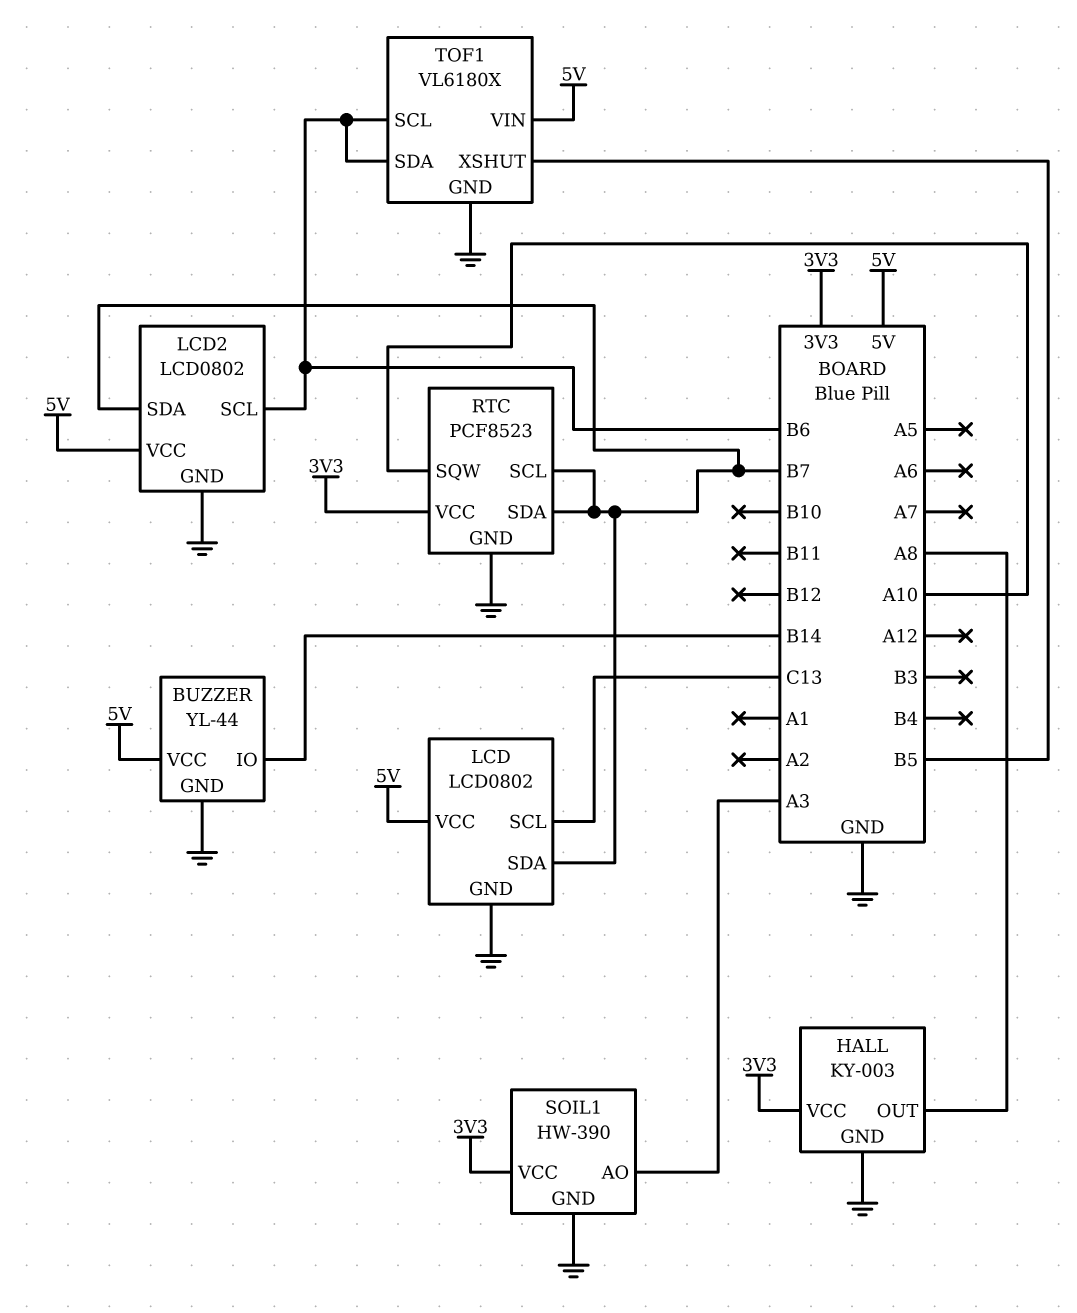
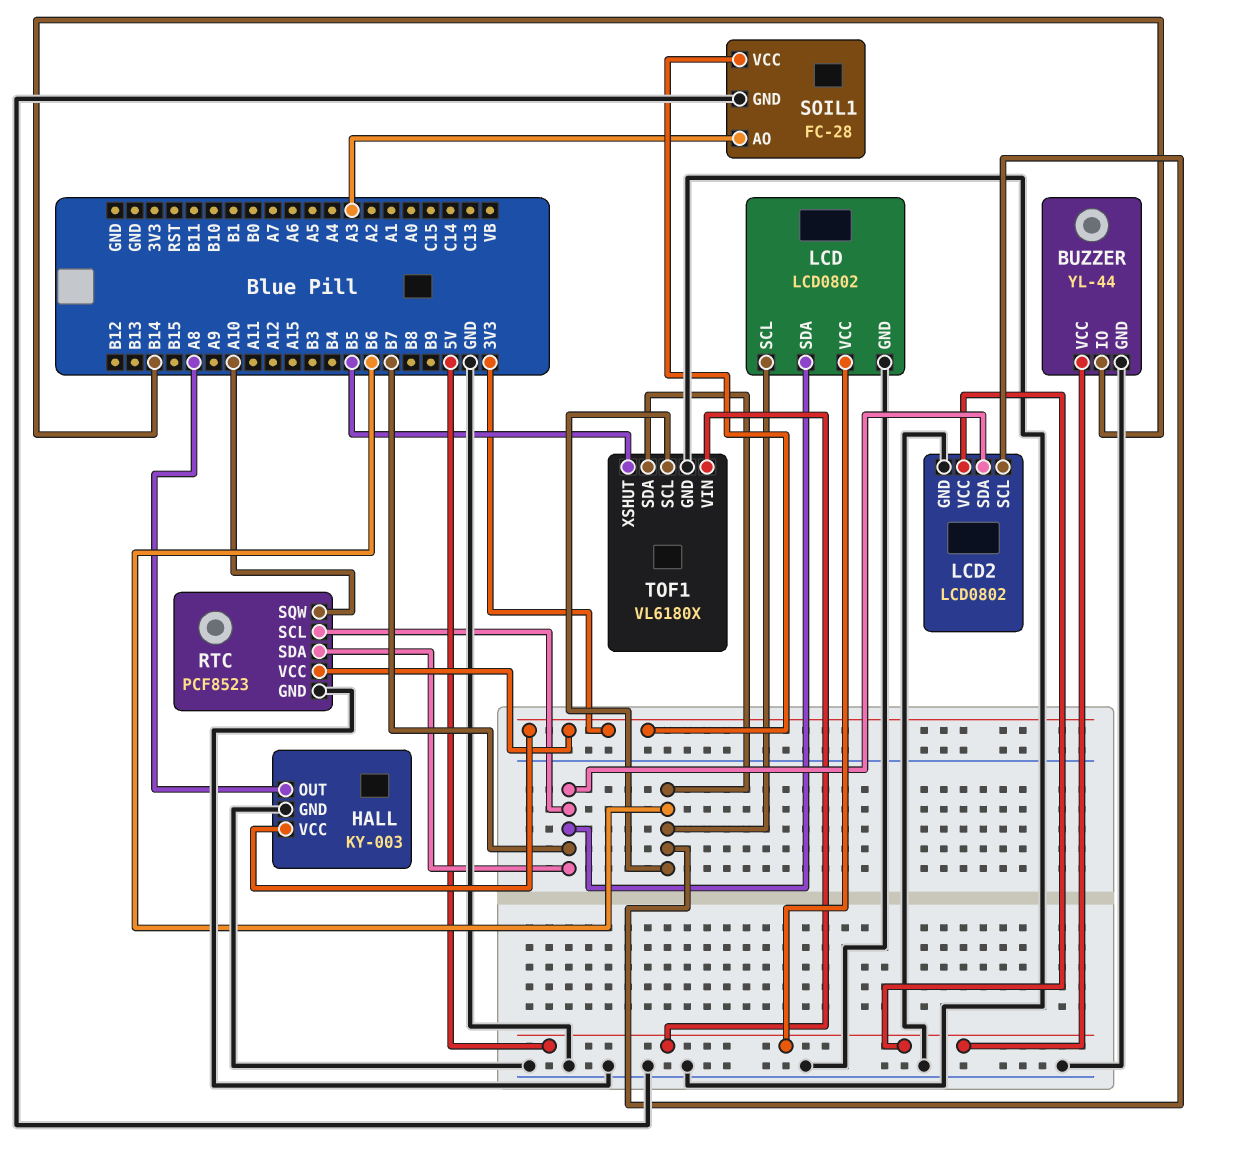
LCD pin SCL: C13 -> B6
SOIL1: HW-390 -> FC-28

